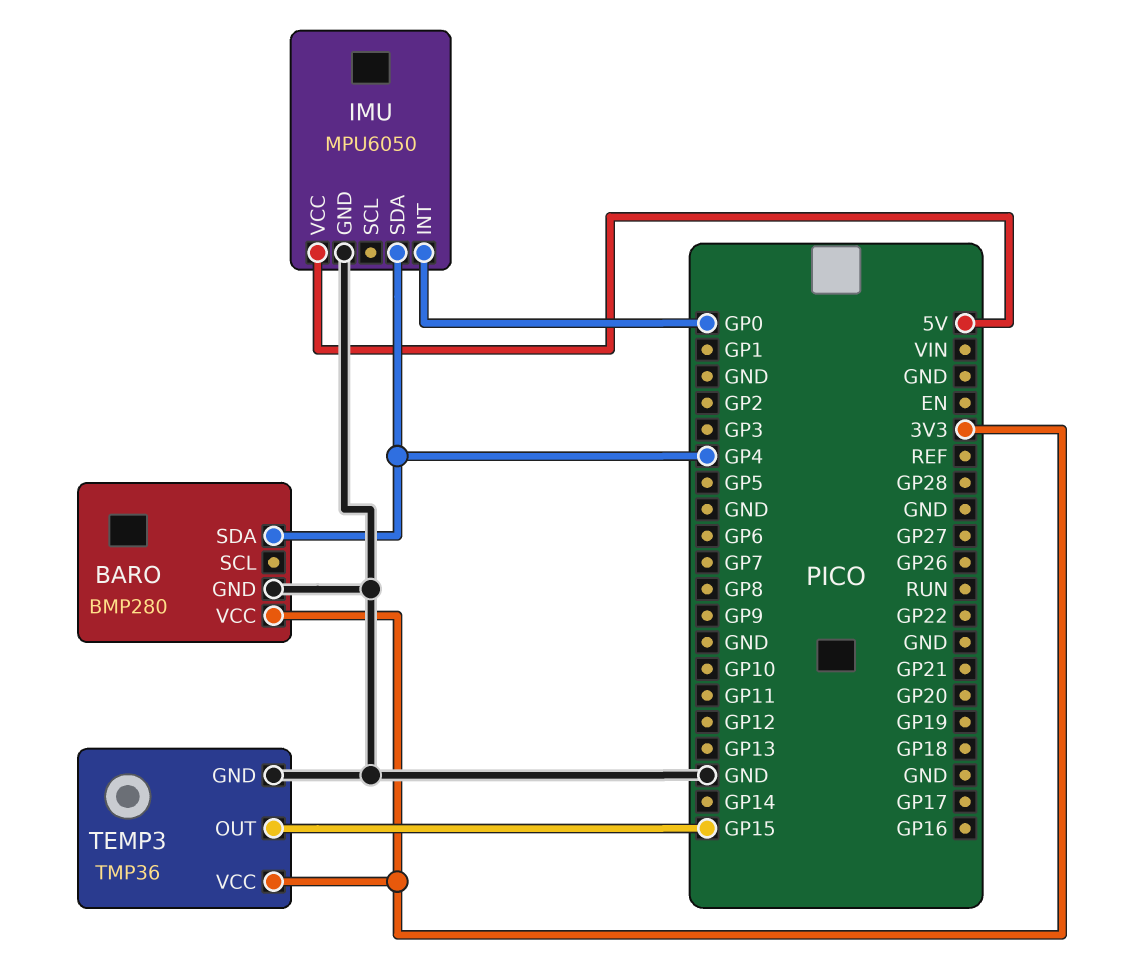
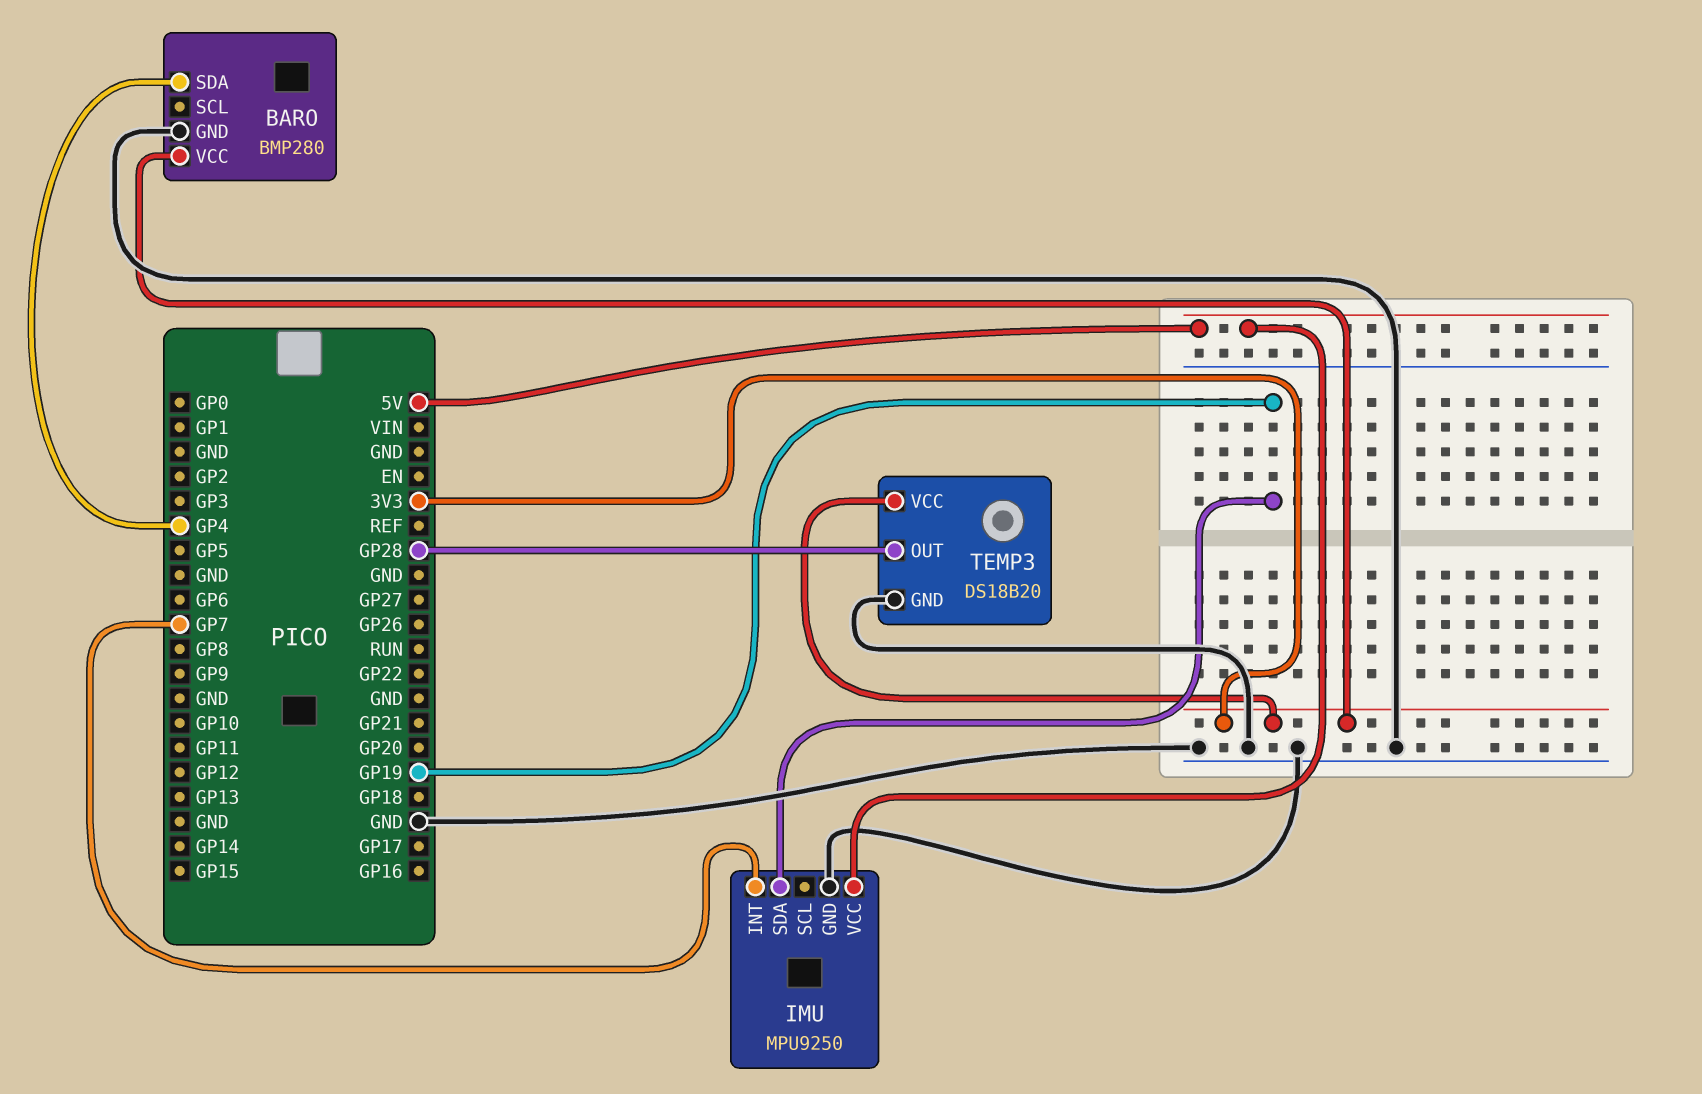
IMU: MPU6050 -> MPU9250
IMU pin INT: GP0 -> GP7
IMU pin SDA: GP4 -> GP19
TEMP3: TMP36 -> DS18B20
TEMP3 pin OUT: GP15 -> GP28

